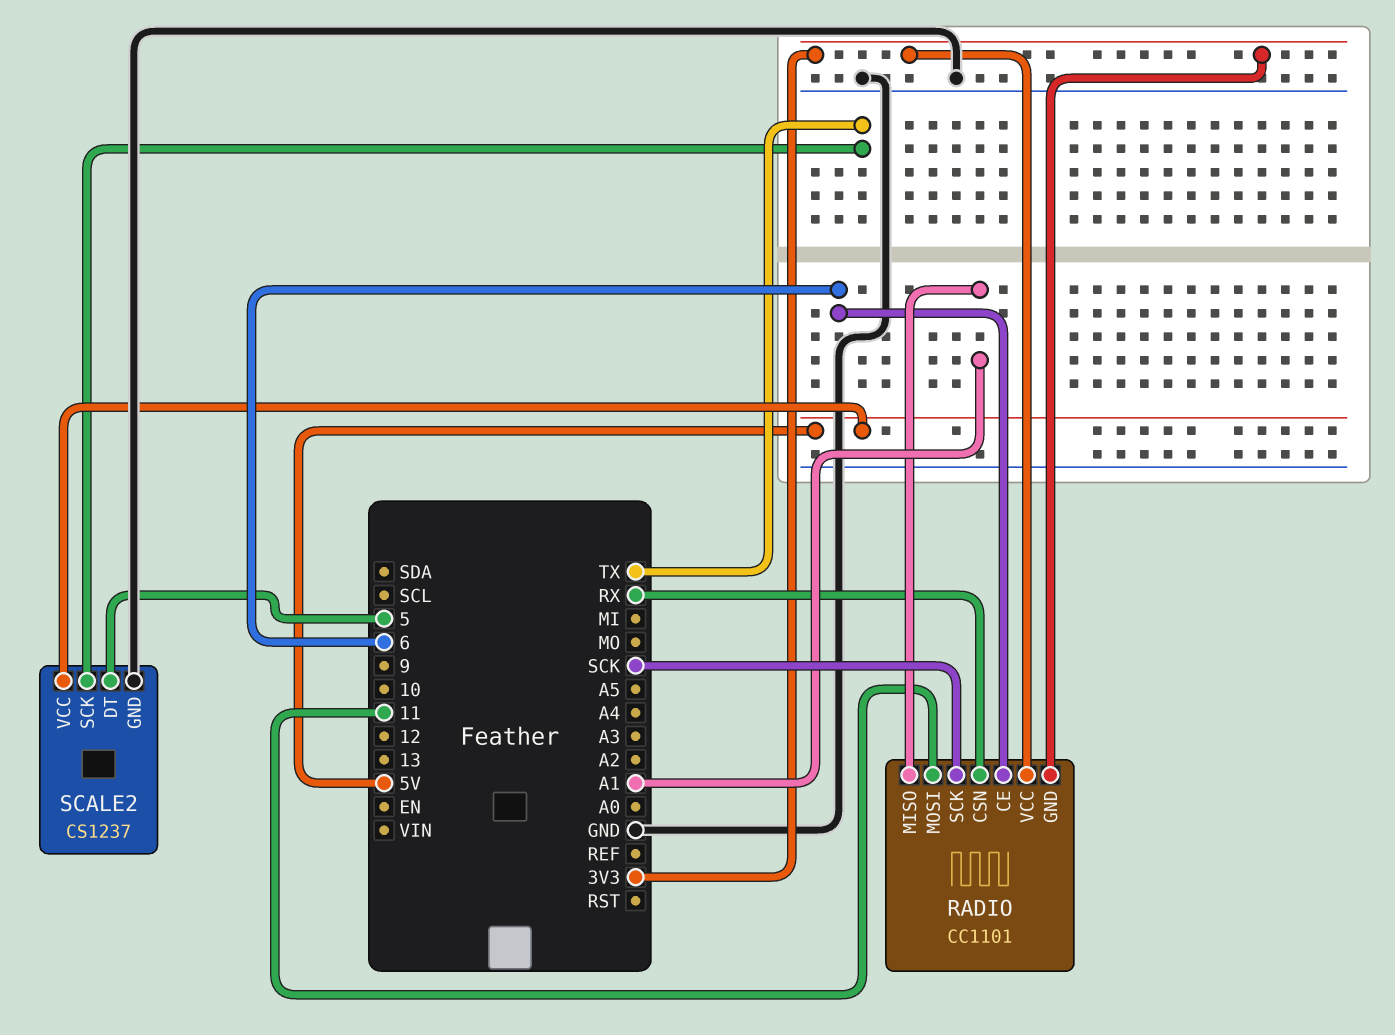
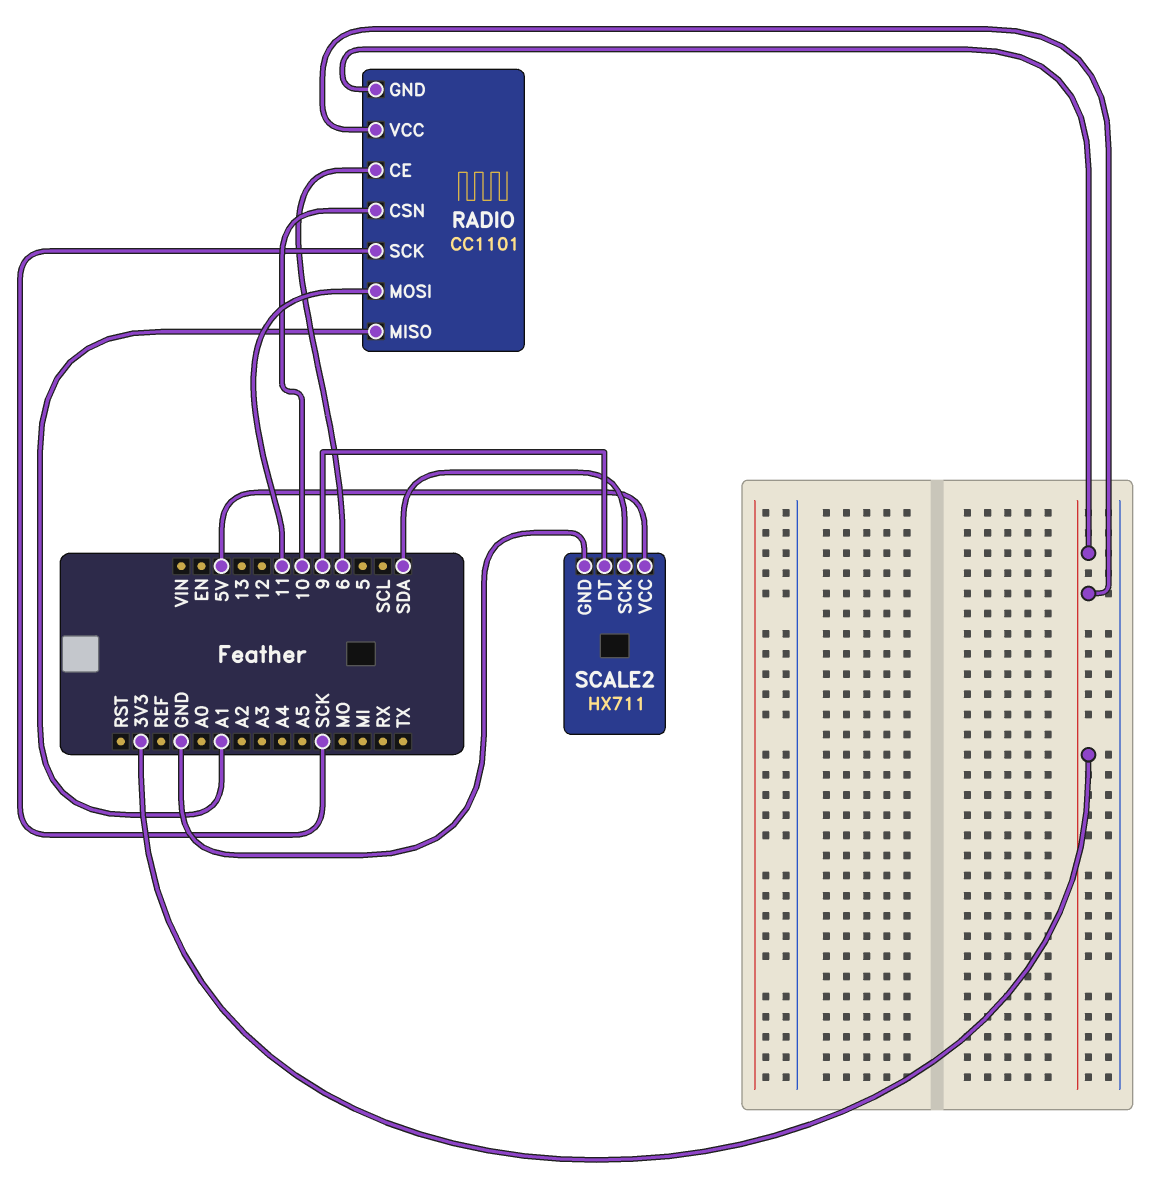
RADIO pin CSN: RX -> 10
SCALE2: CS1237 -> HX711
SCALE2 pin DT: 5 -> 9
SCALE2 pin SCK: TX -> SDA

